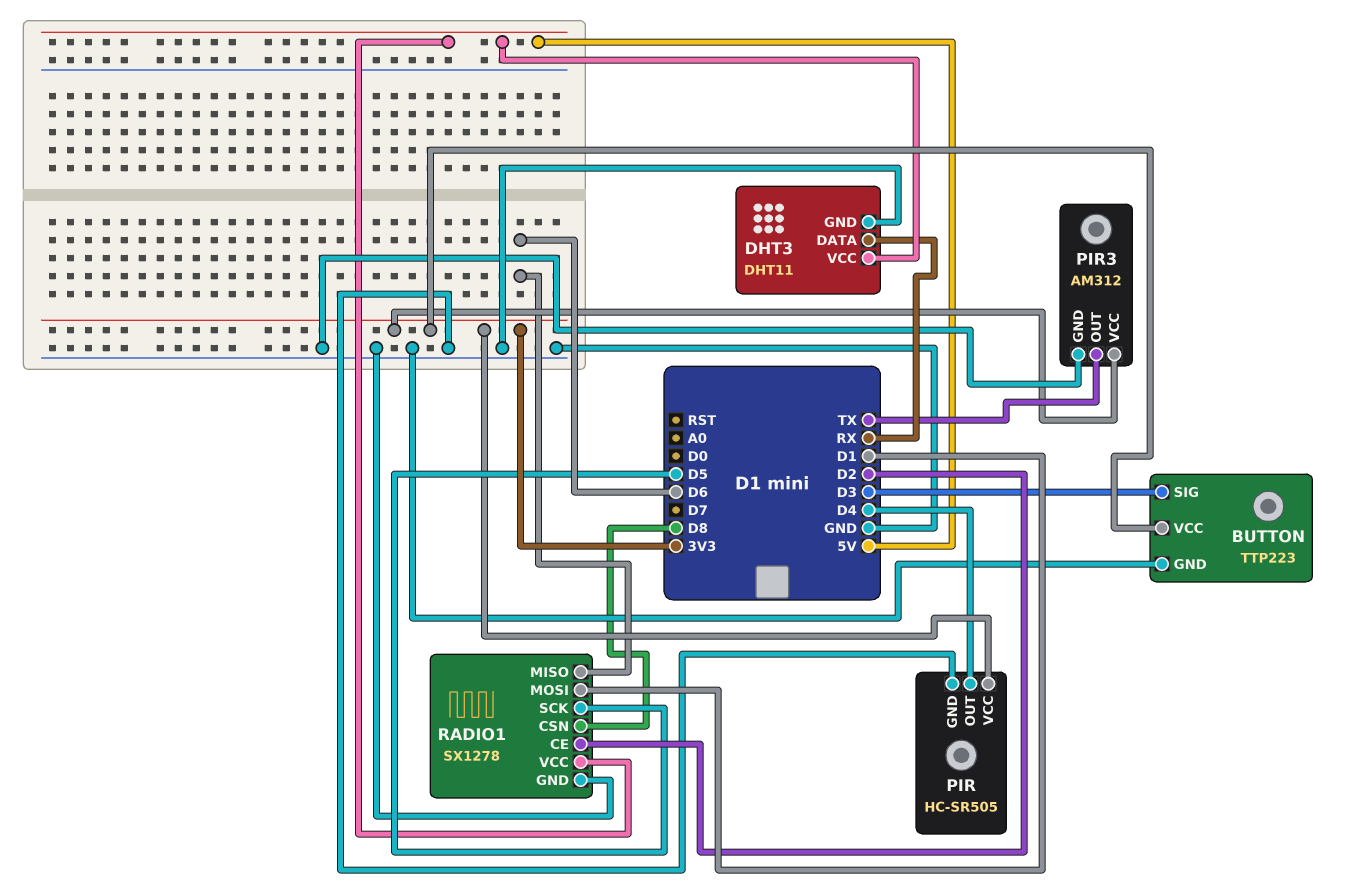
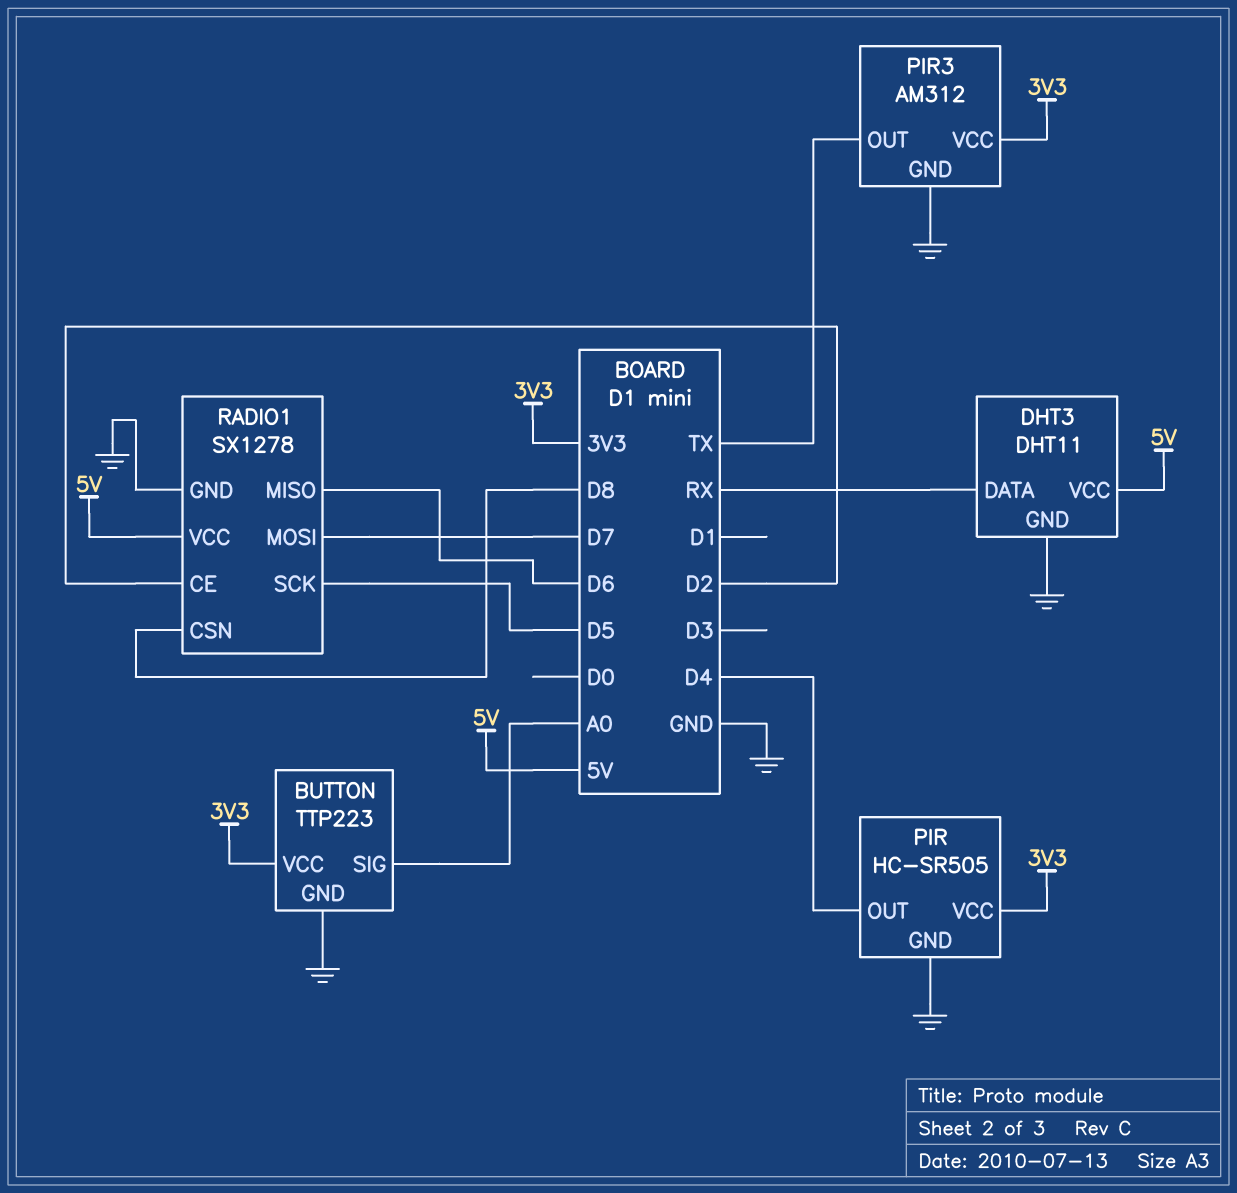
BUTTON pin SIG: D3 -> A0
RADIO1 pin MOSI: D1 -> D7

